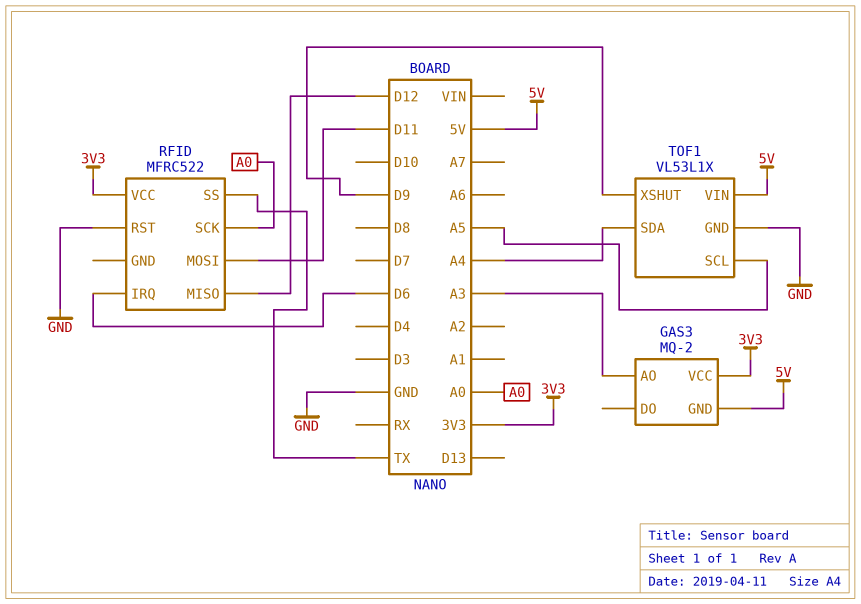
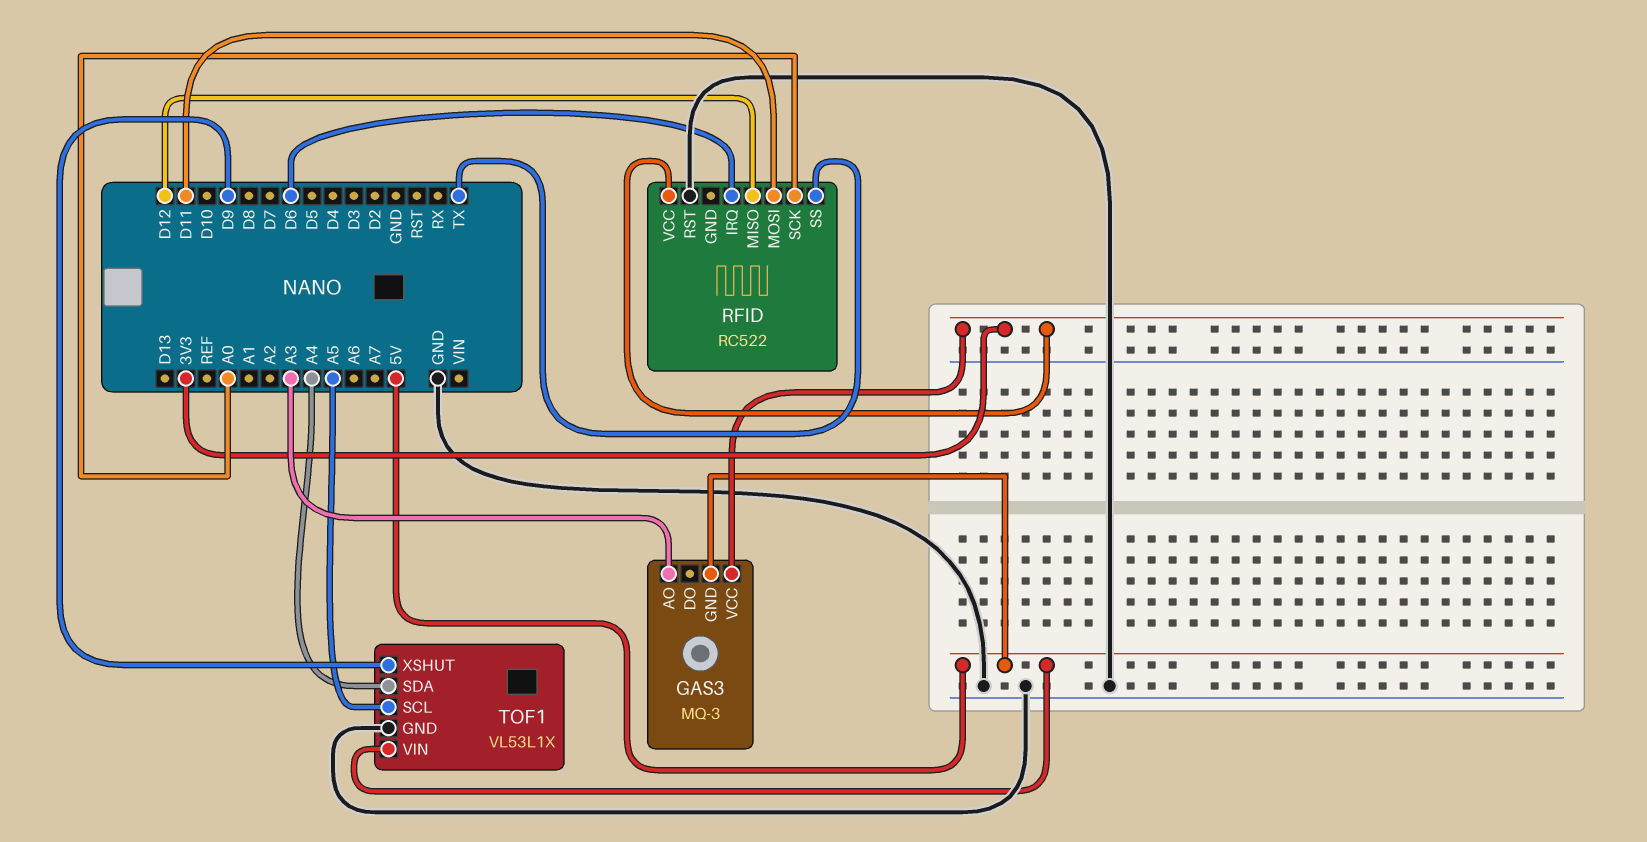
GAS3: MQ-2 -> MQ-3
RFID: MFRC522 -> RC522

